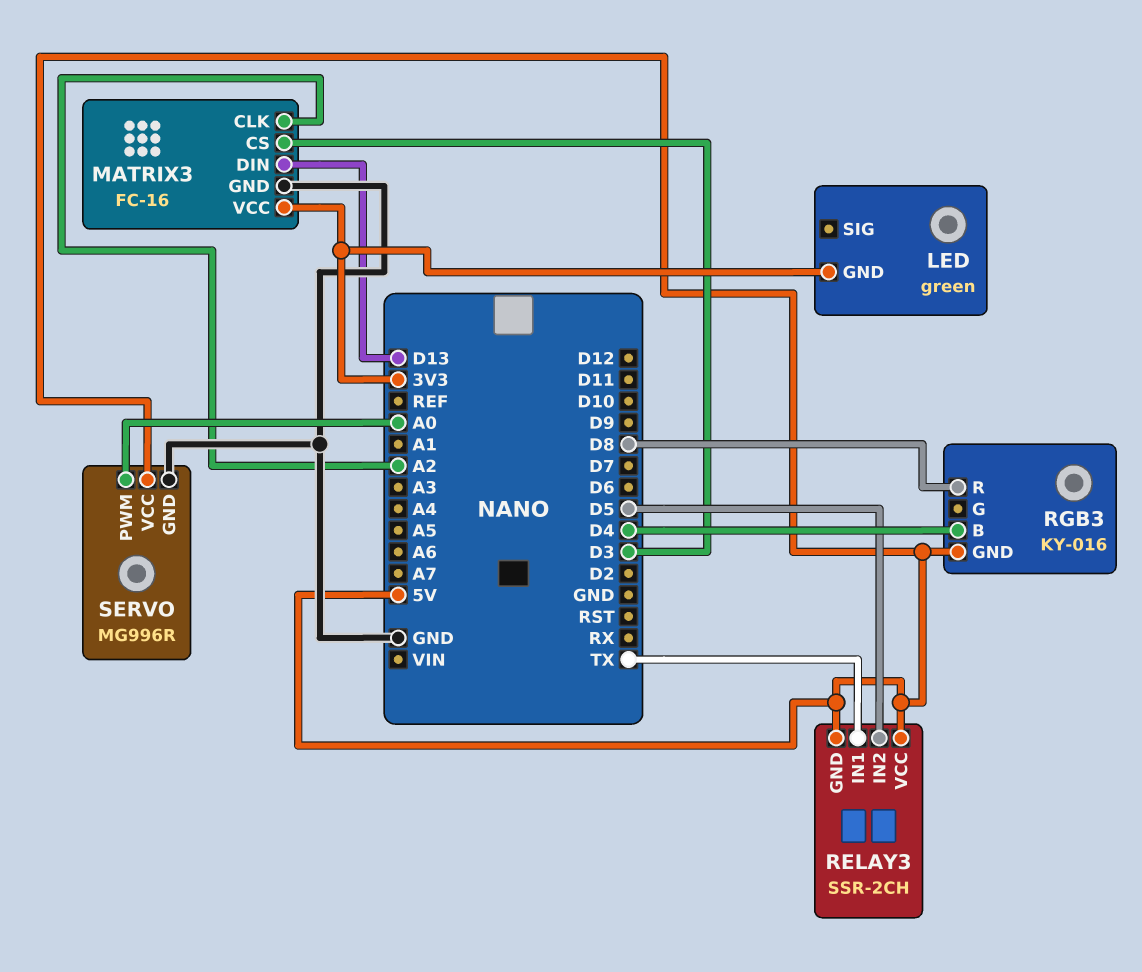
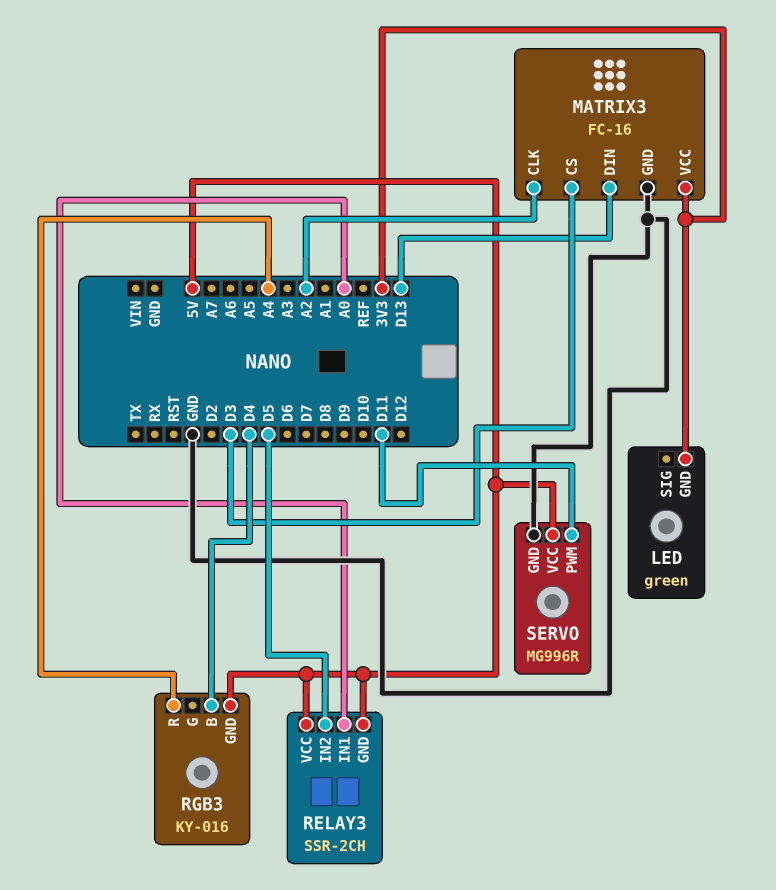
RELAY3 pin IN1: TX -> A0
RGB3 pin R: D8 -> A4
SERVO pin PWM: A0 -> D11

